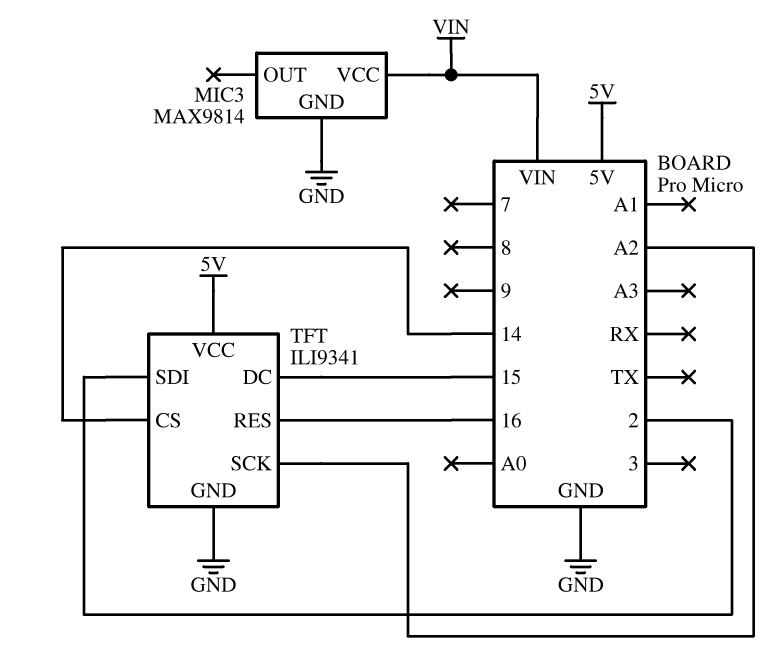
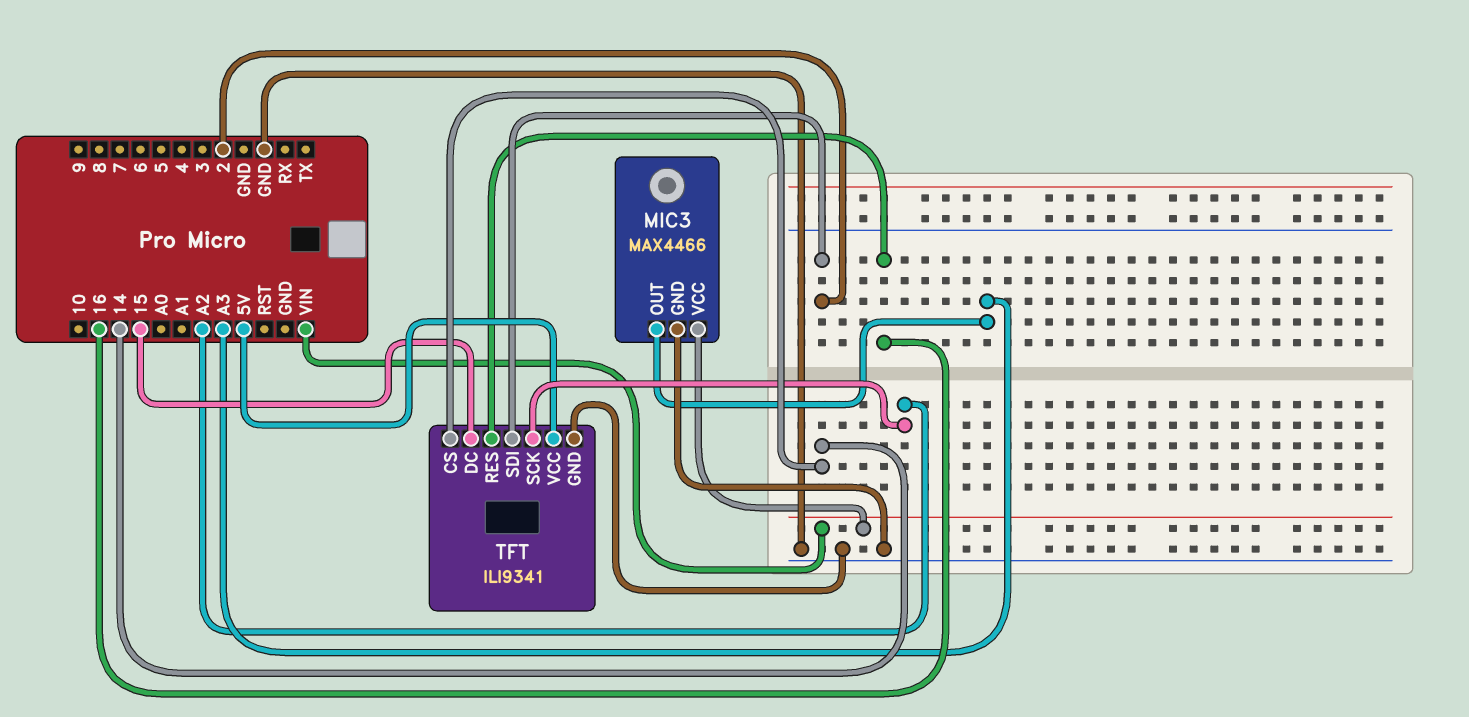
MIC3: MAX9814 -> MAX4466
MIC3 pin OUT: none -> A3

